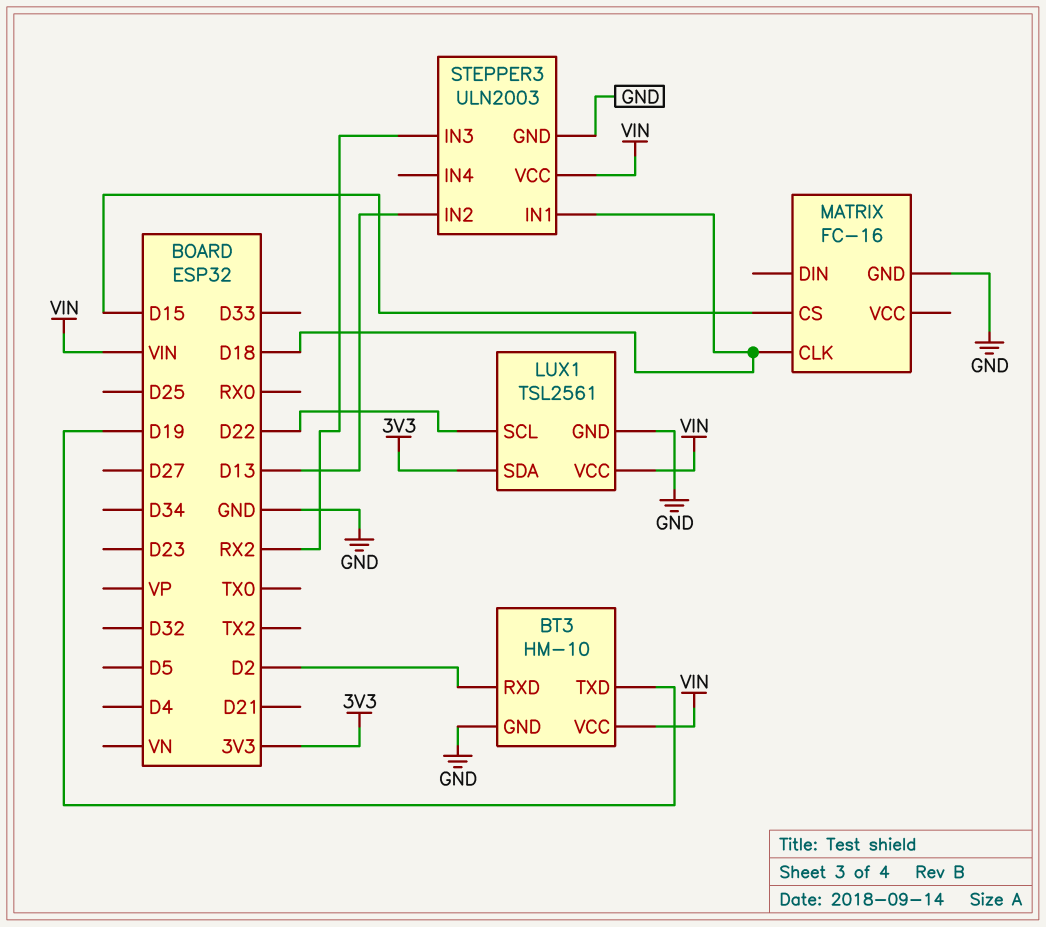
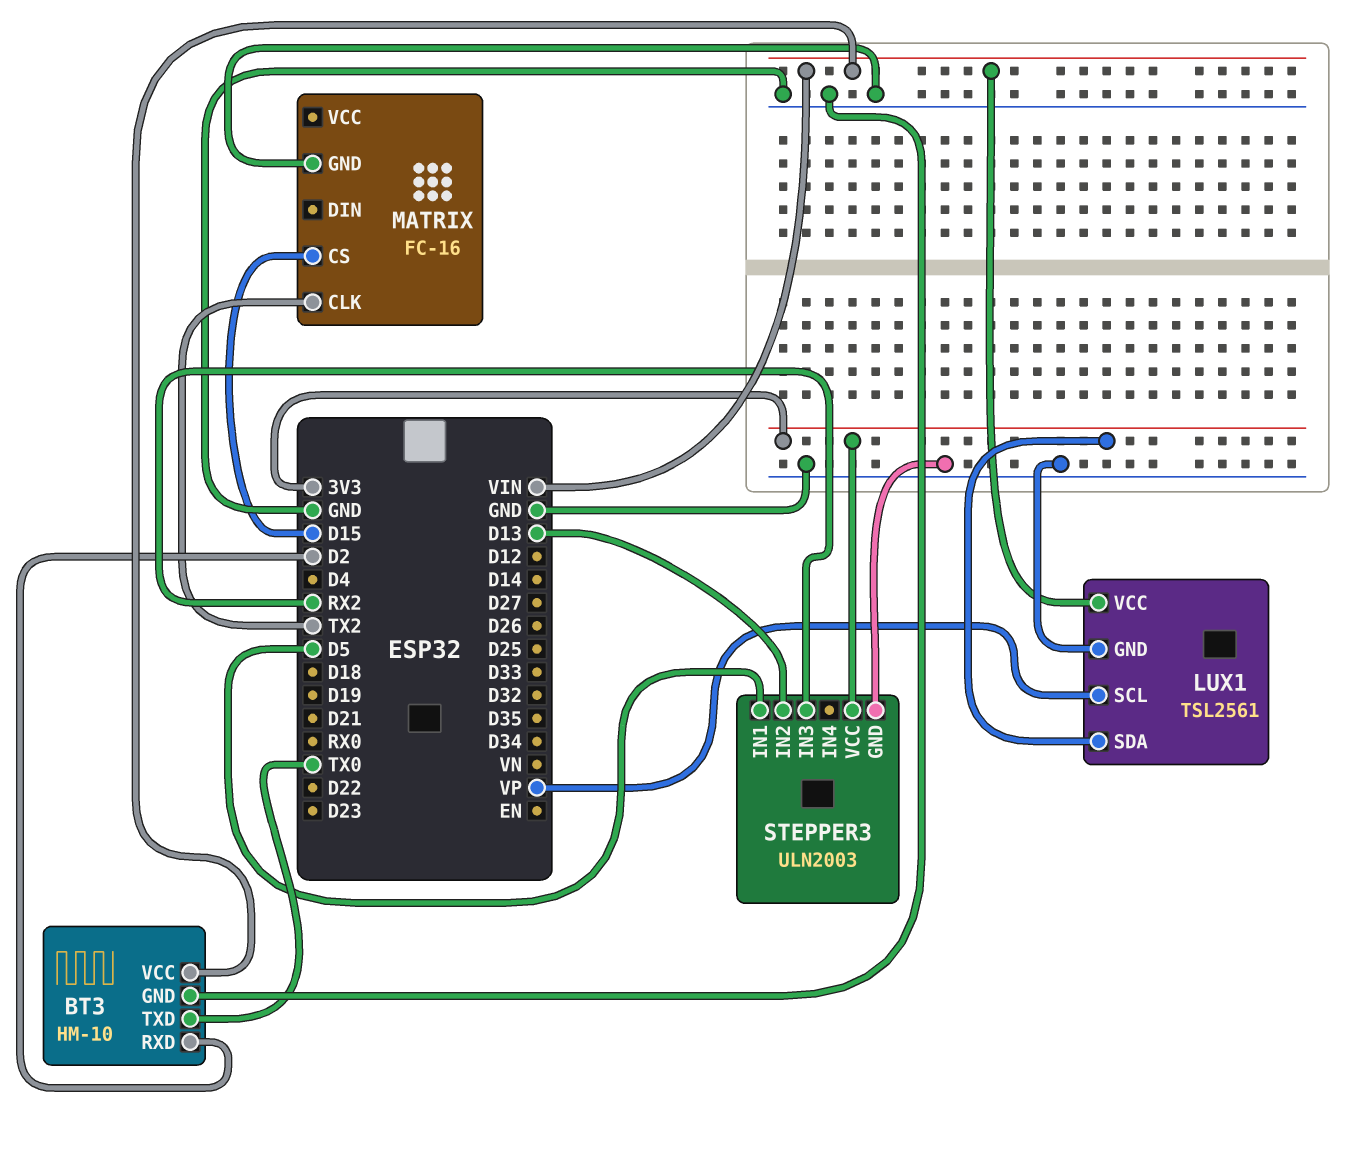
BT3 pin TXD: D19 -> TX0
LUX1 pin SCL: D22 -> VP
MATRIX pin CLK: D18 -> TX2
STEPPER3 pin IN1: D18 -> D5
STEPPER3 pin VCC: VIN -> 3V3

